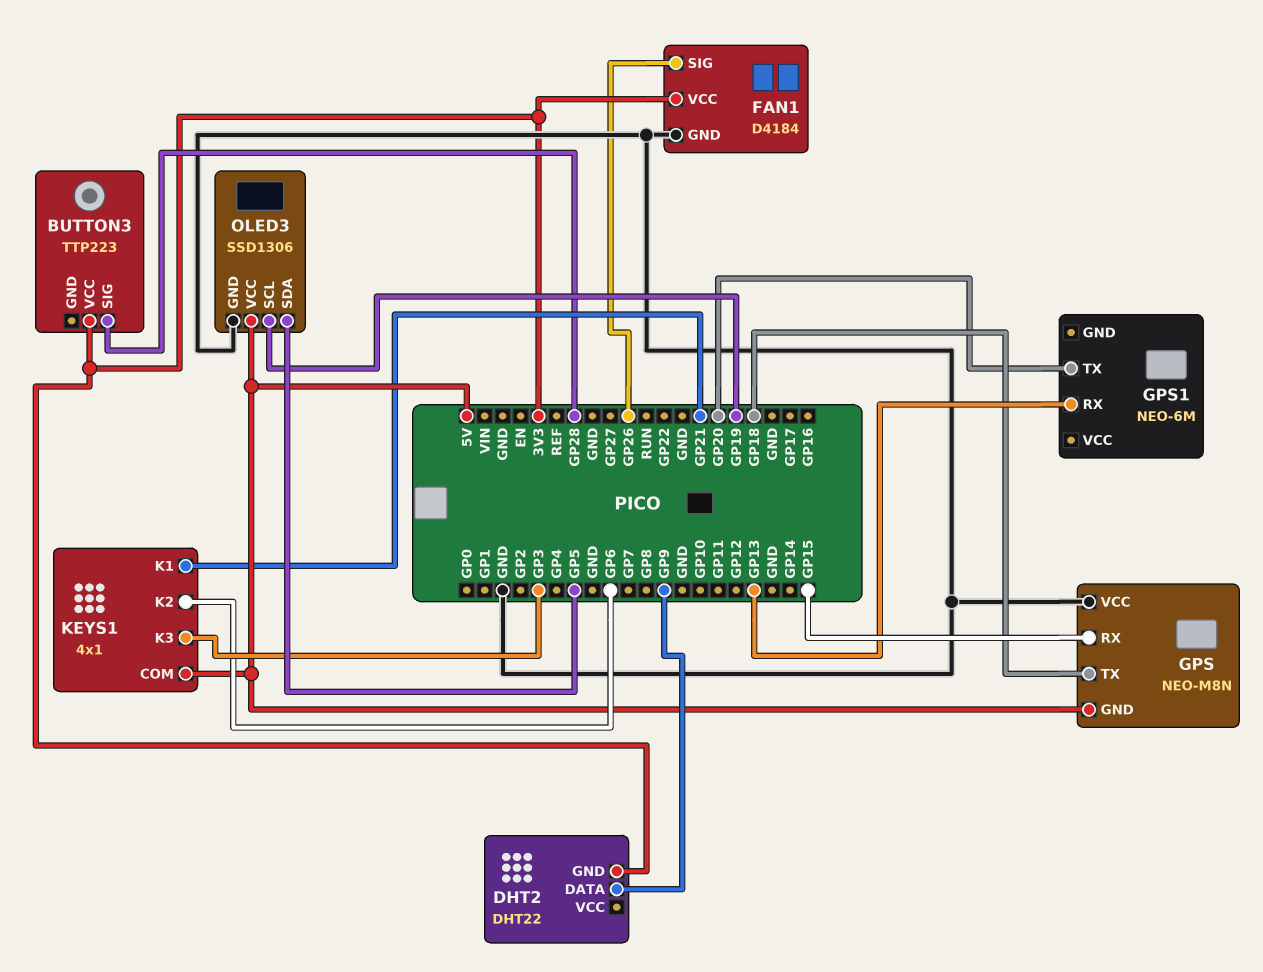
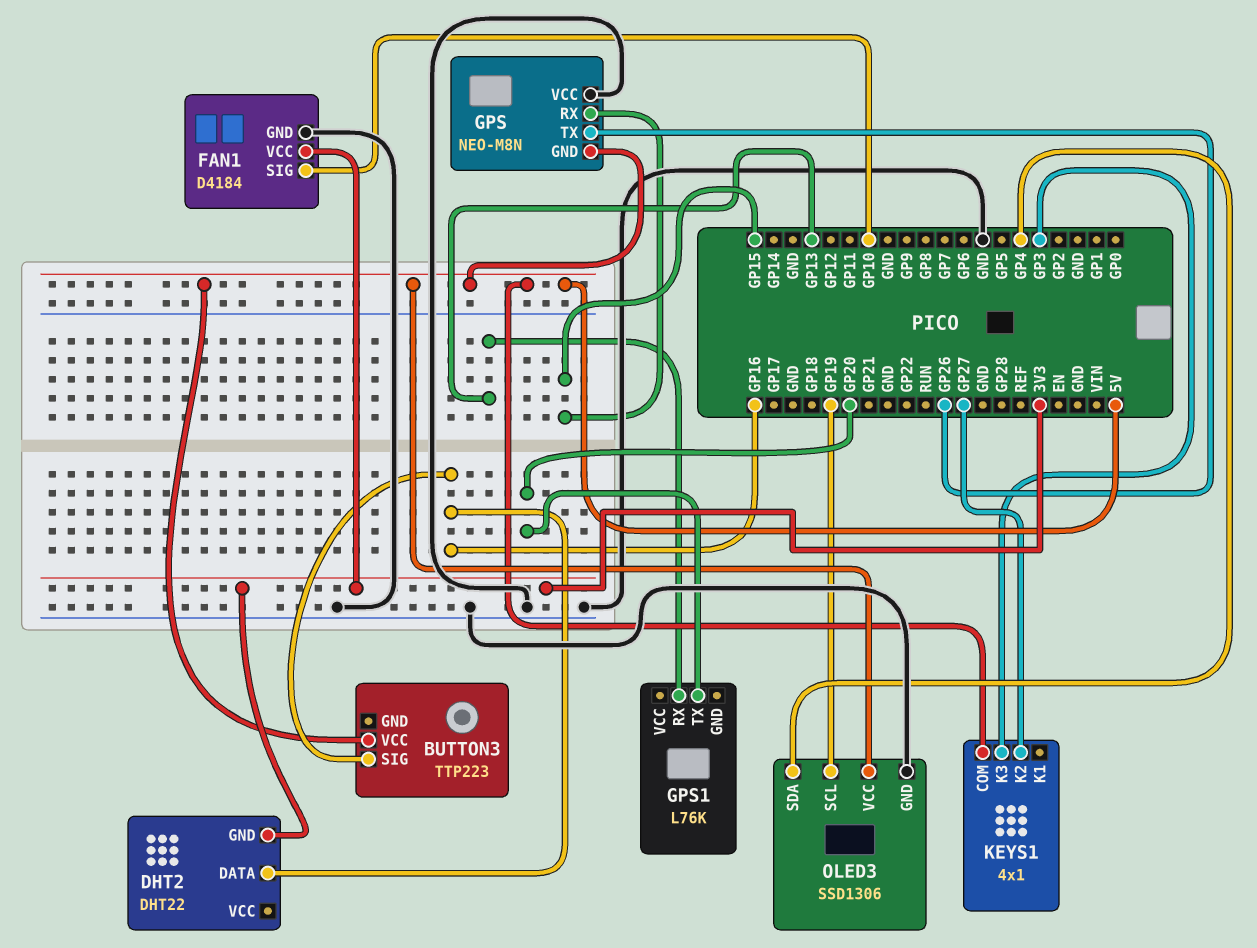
BUTTON3 pin SIG: GP28 -> GP16
BUTTON3 pin VCC: 3V3 -> 5V
DHT2 pin DATA: GP9 -> GP16
FAN1 pin SIG: GP26 -> GP10
GPS pin TX: GP18 -> GP26
GPS1: NEO-6M -> L76K
KEYS1 pin K1: GP21 -> none
KEYS1 pin K2: GP6 -> GP27
OLED3 pin SDA: GP5 -> GP4

